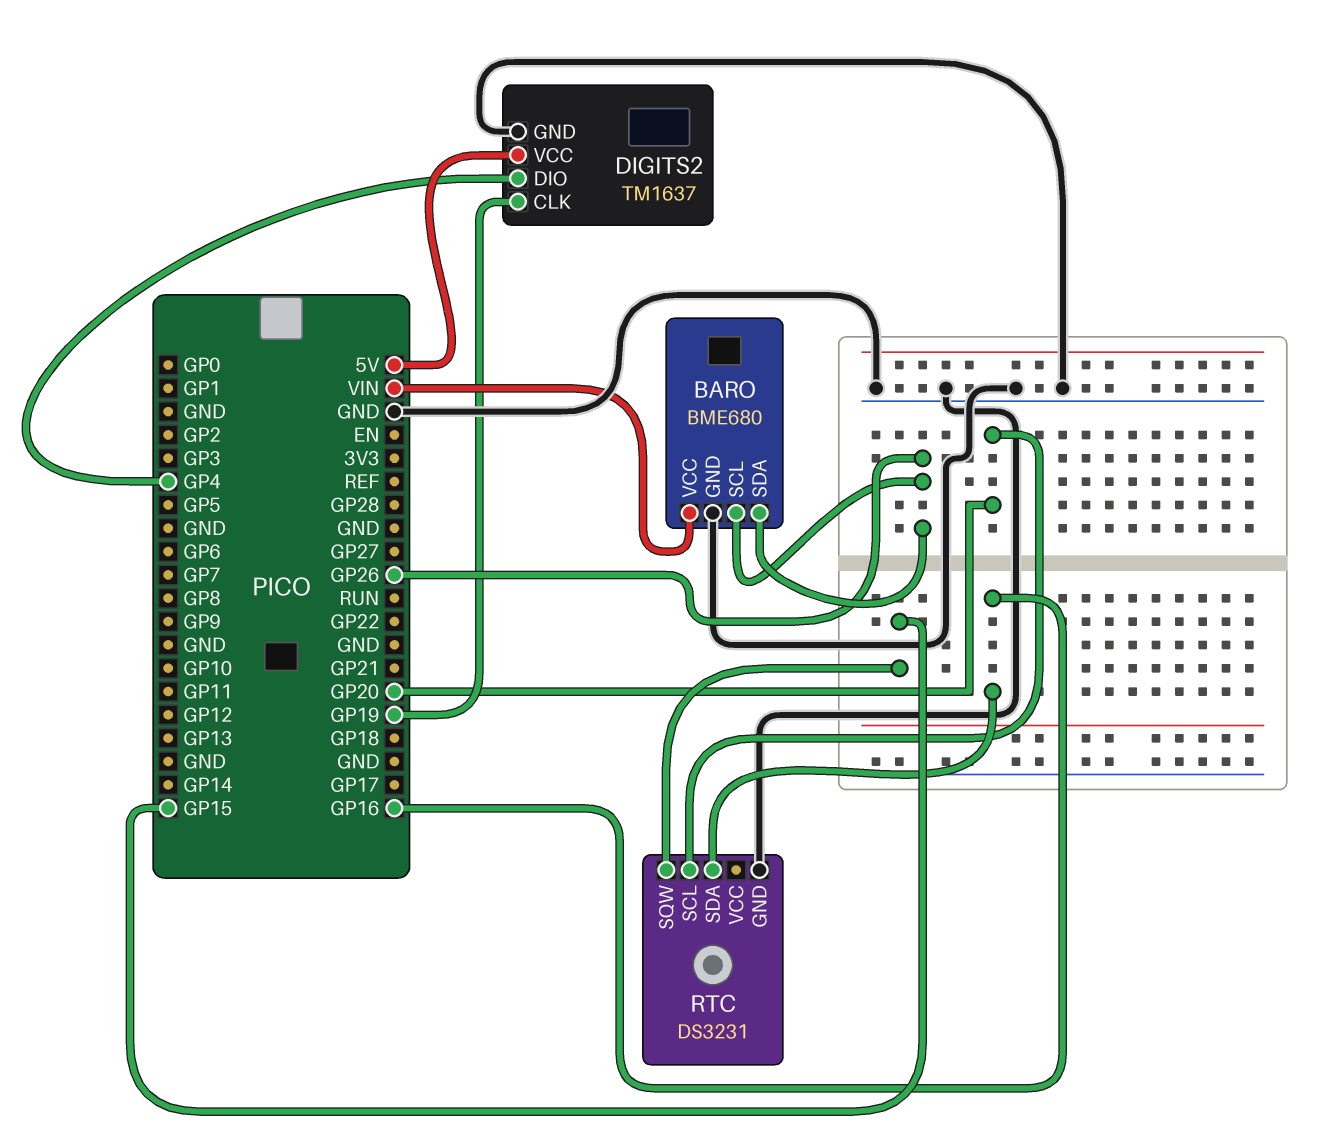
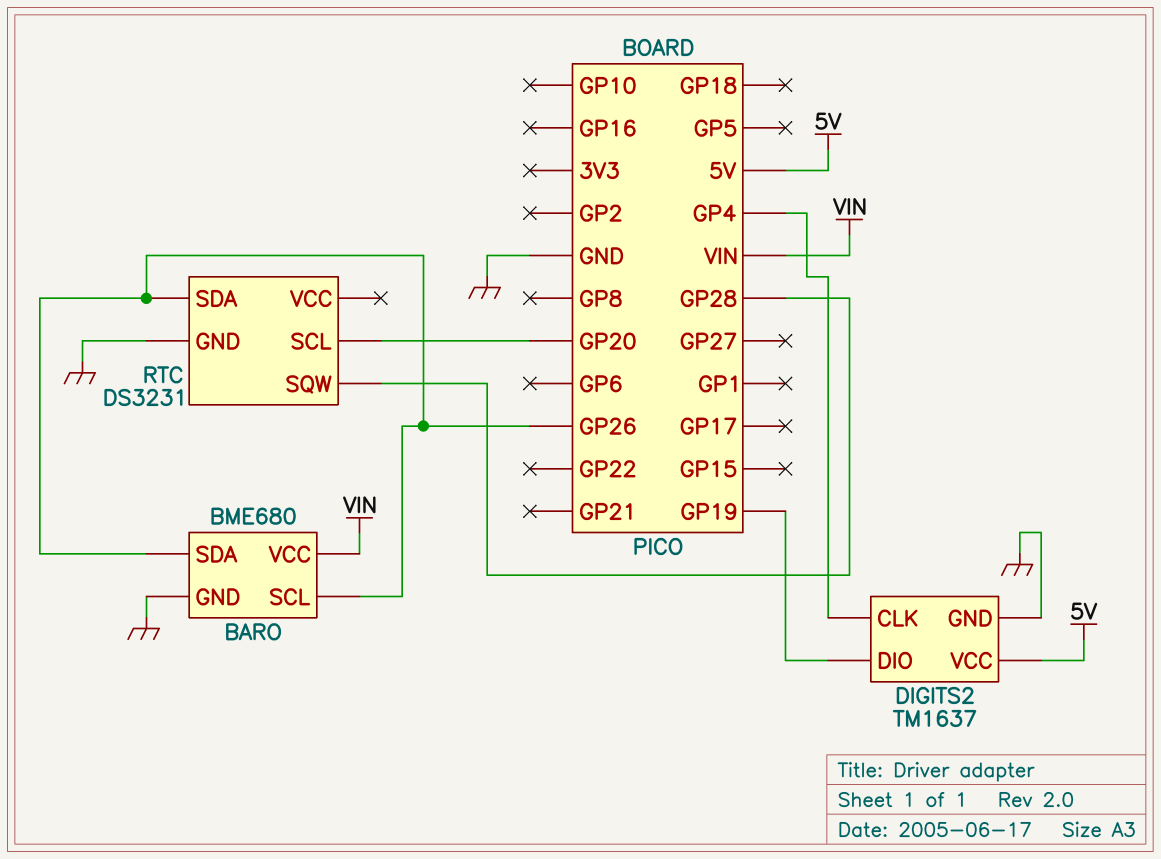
DIGITS2 pin CLK: GP19 -> GP4
DIGITS2 pin DIO: GP4 -> GP19
RTC pin SDA: GP16 -> GP26
RTC pin SQW: GP15 -> GP28

